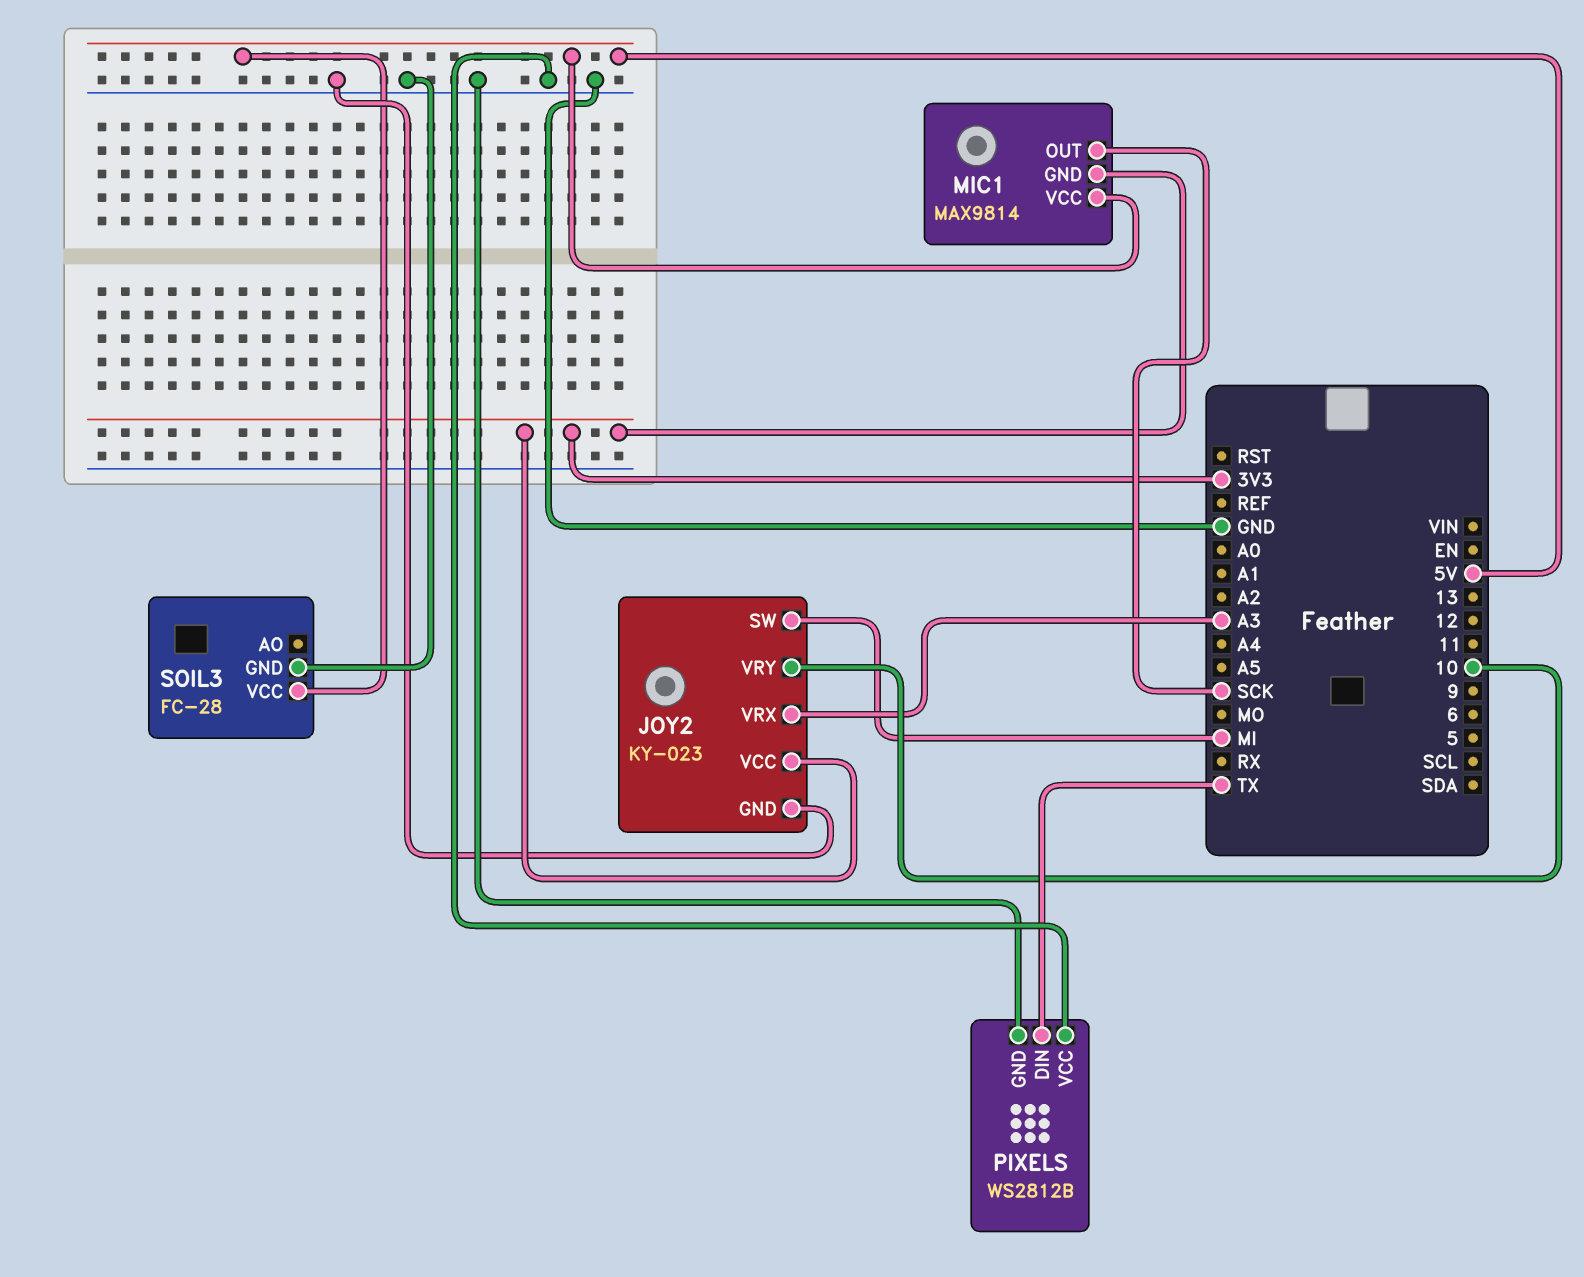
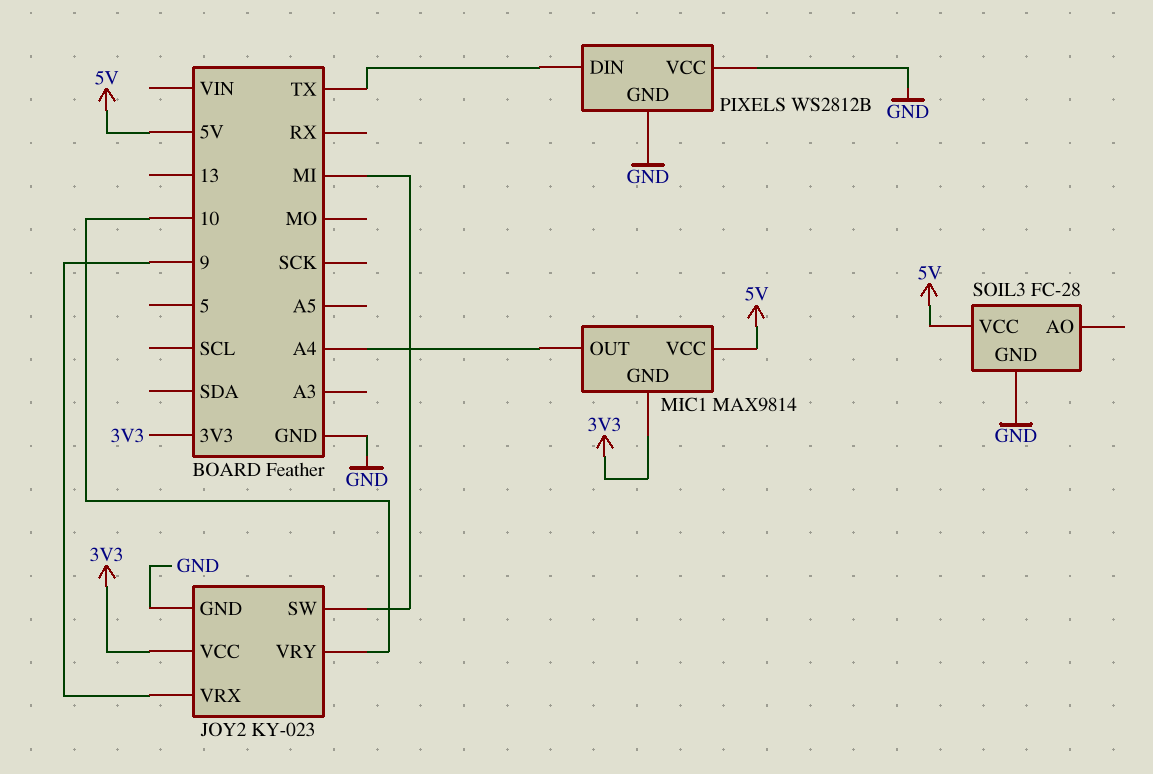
JOY2 pin VRX: A3 -> 9
MIC1 pin OUT: SCK -> A4

